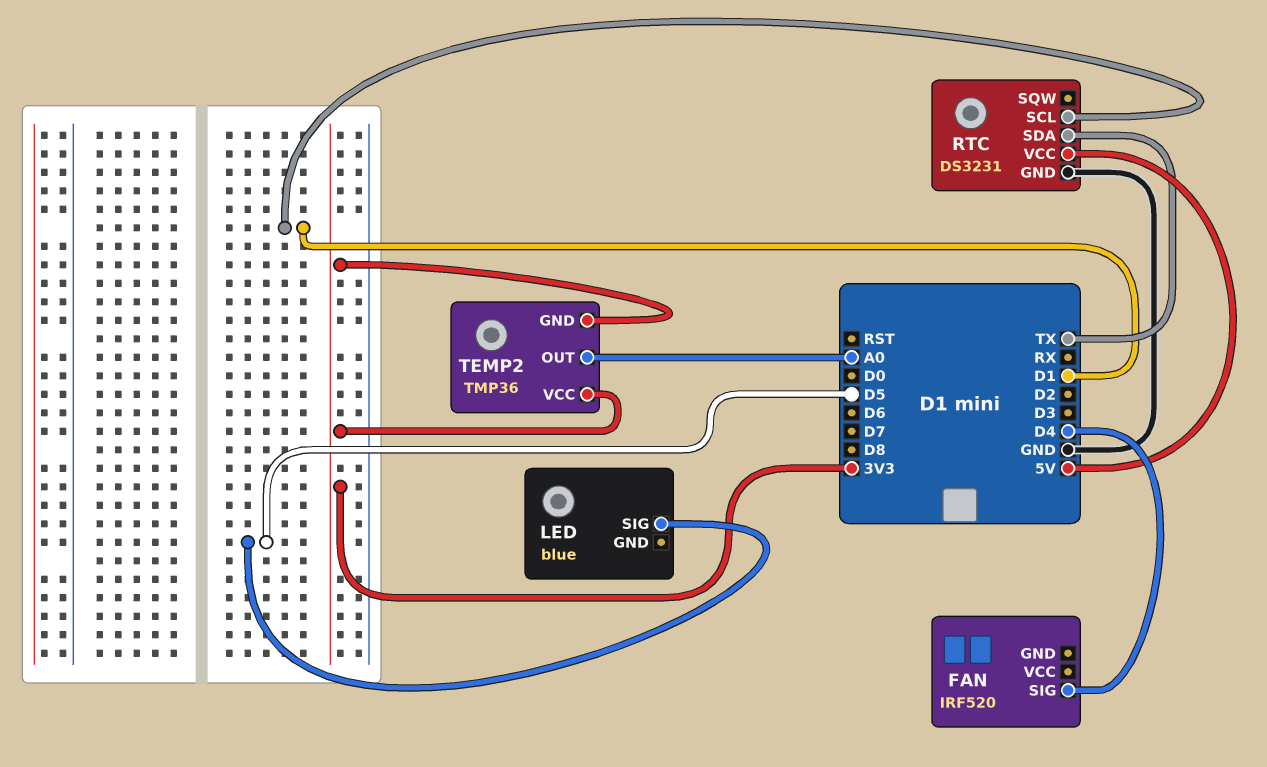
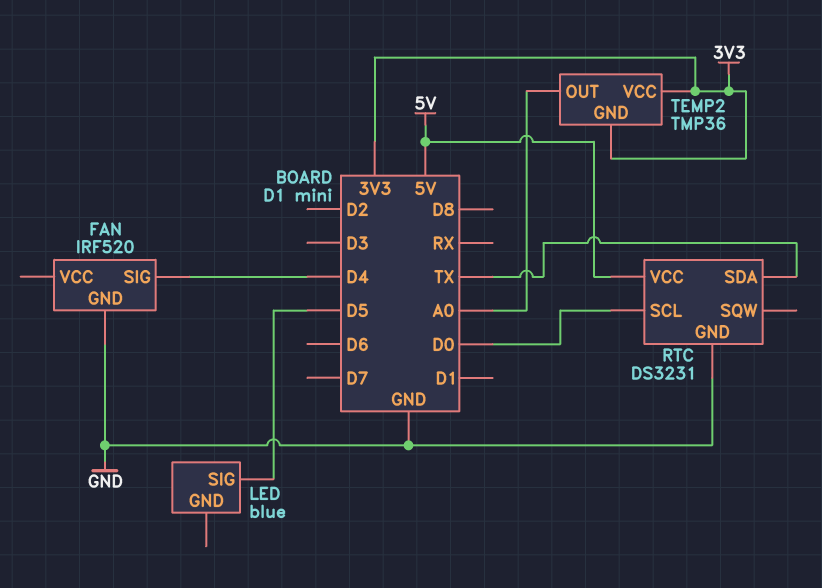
FAN pin GND: none -> GND
RTC pin SCL: D1 -> D0

